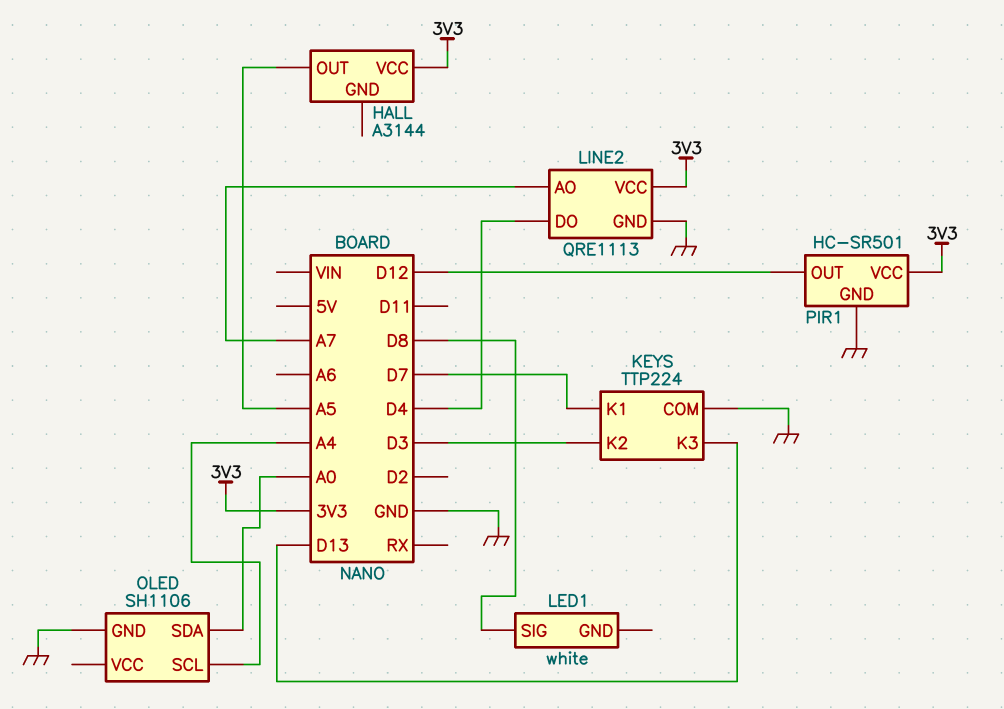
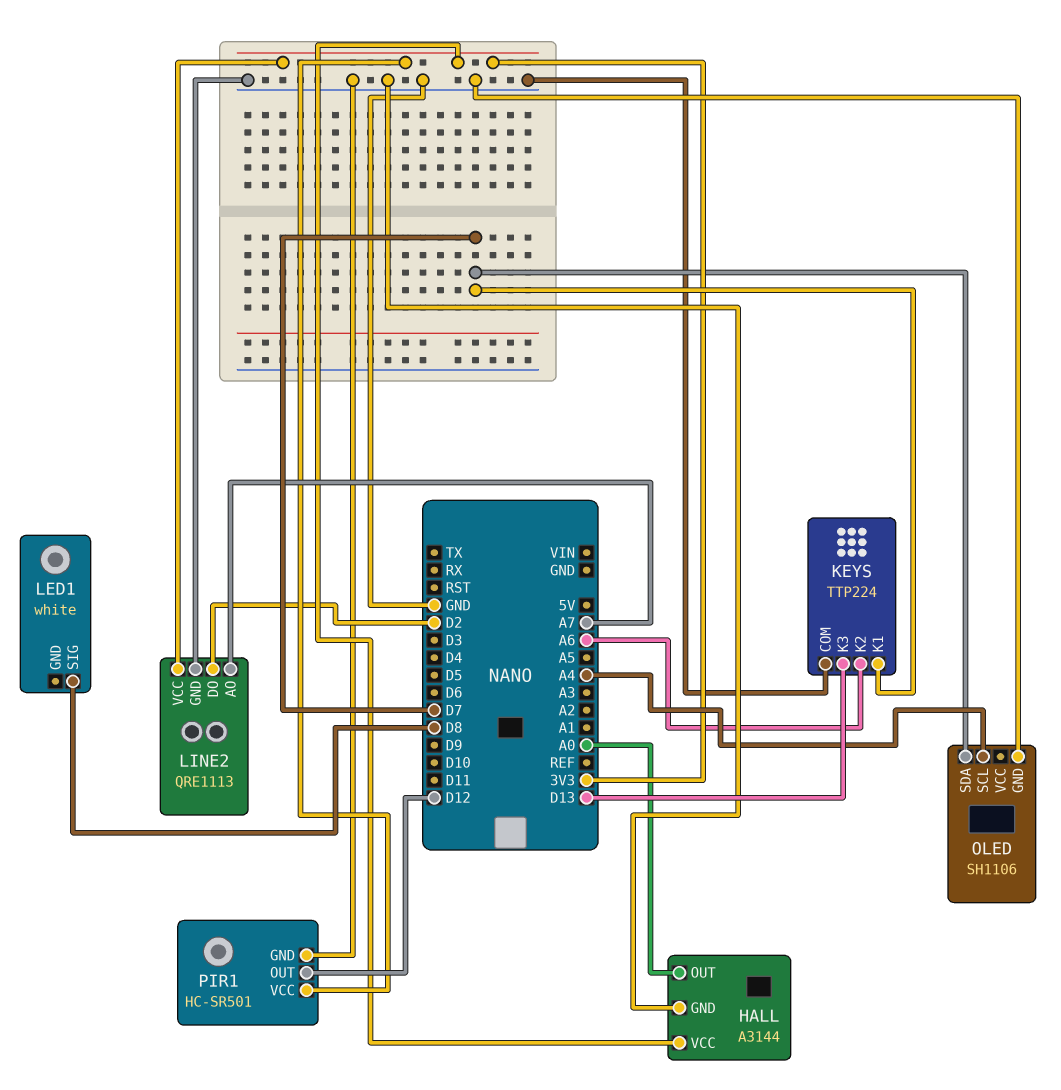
HALL pin GND: none -> GND
HALL pin OUT: A5 -> A0
KEYS pin K2: D3 -> A6
LINE2 pin DO: D4 -> D2
OLED pin SDA: A0 -> D7

